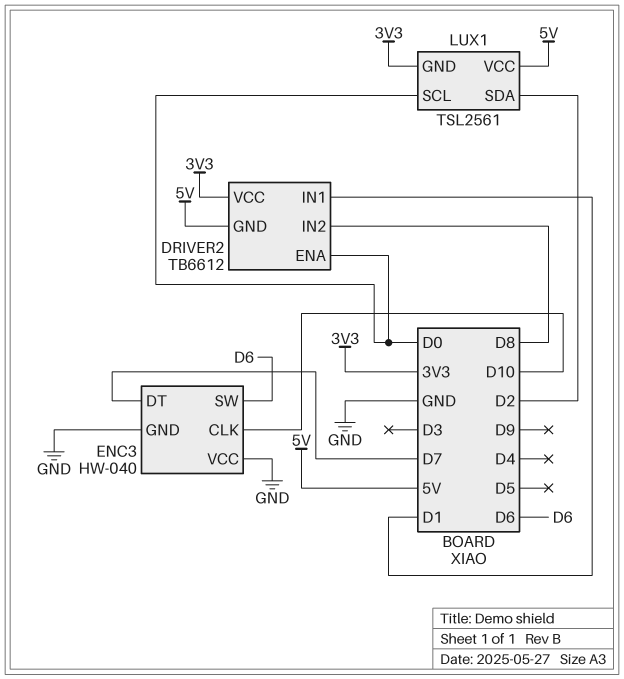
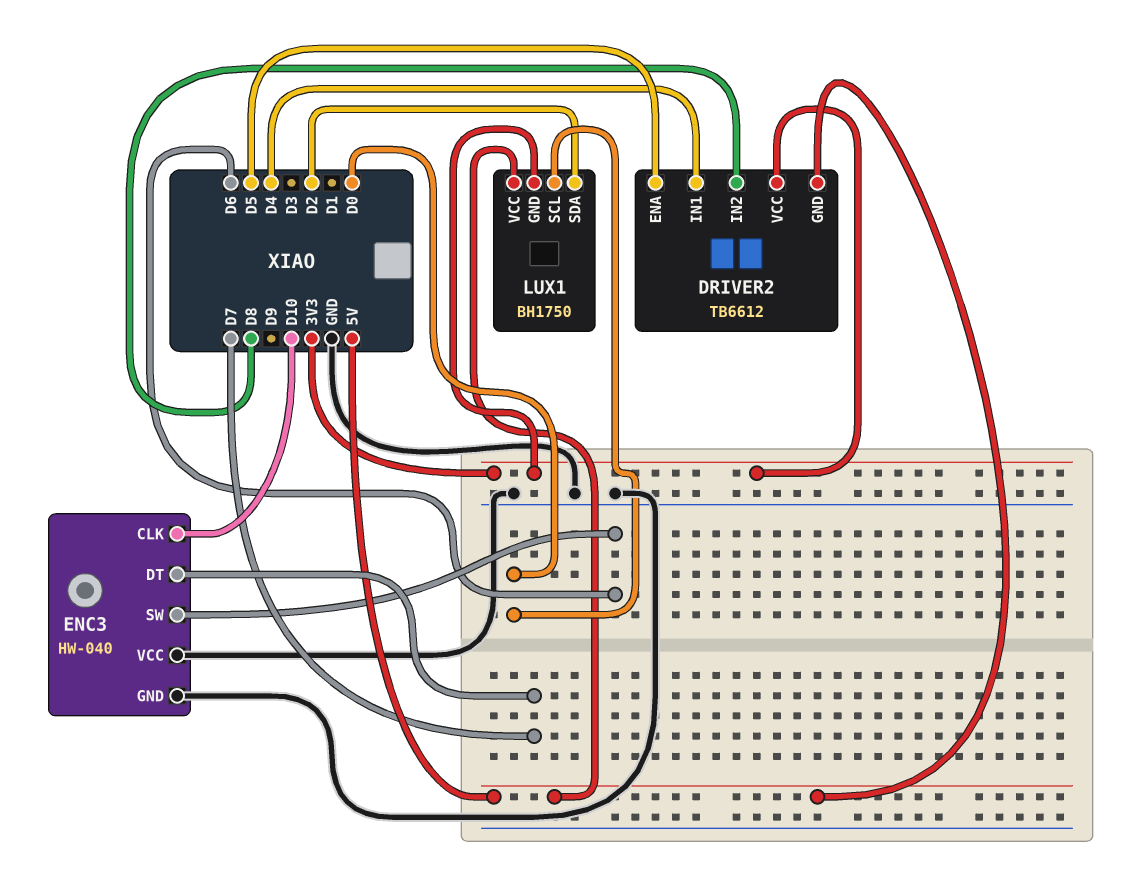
DRIVER2 pin ENA: D0 -> D5
DRIVER2 pin IN1: D1 -> D4
LUX1: TSL2561 -> BH1750

